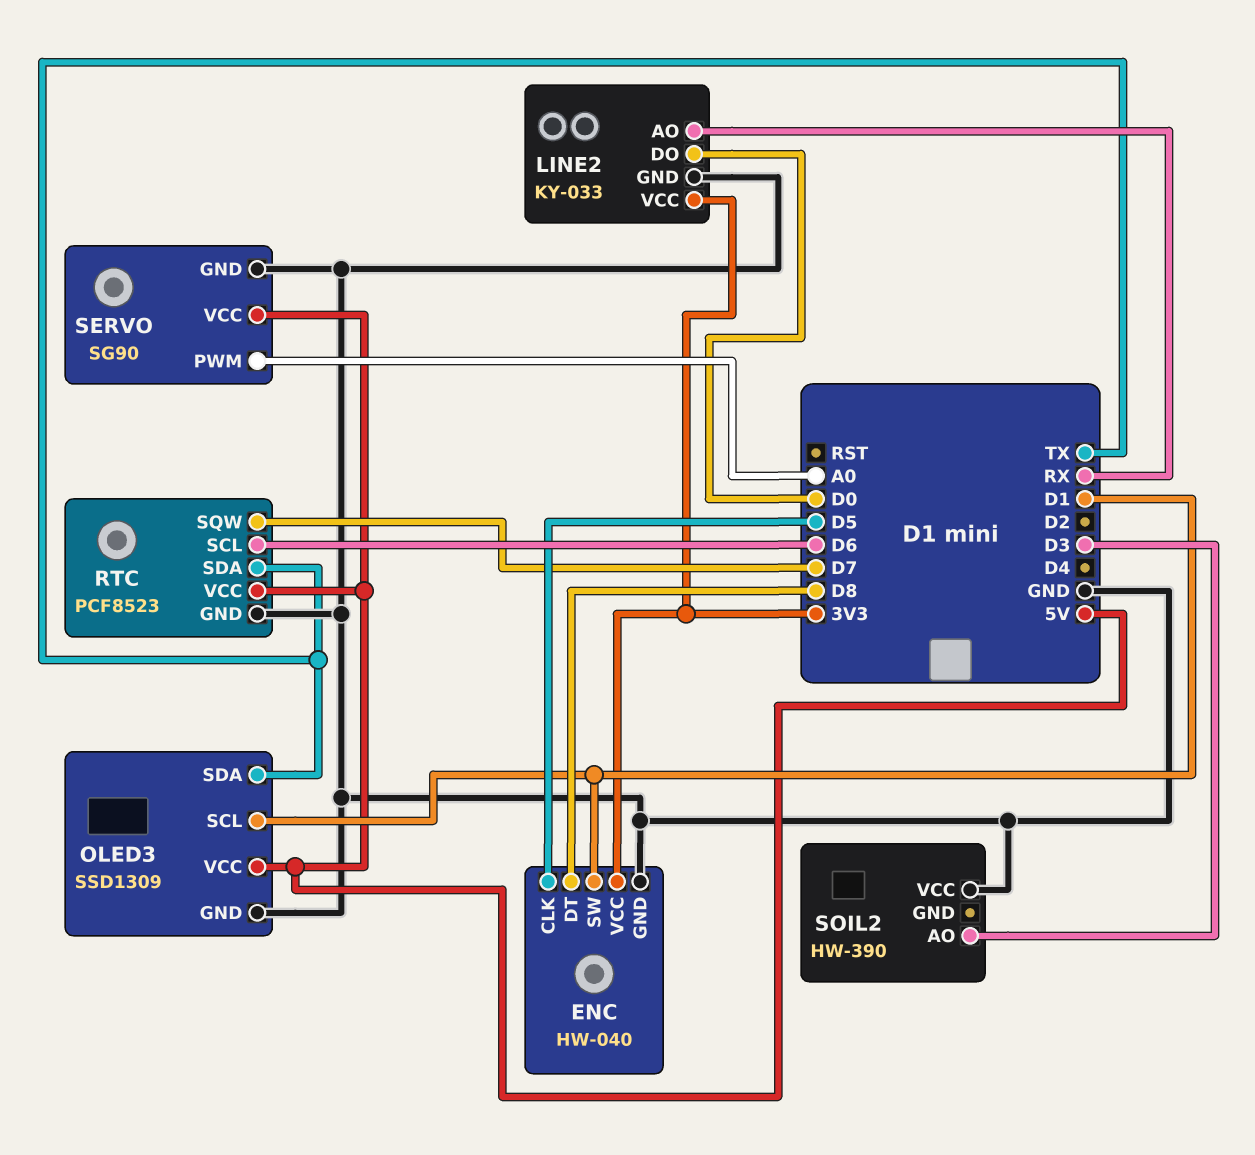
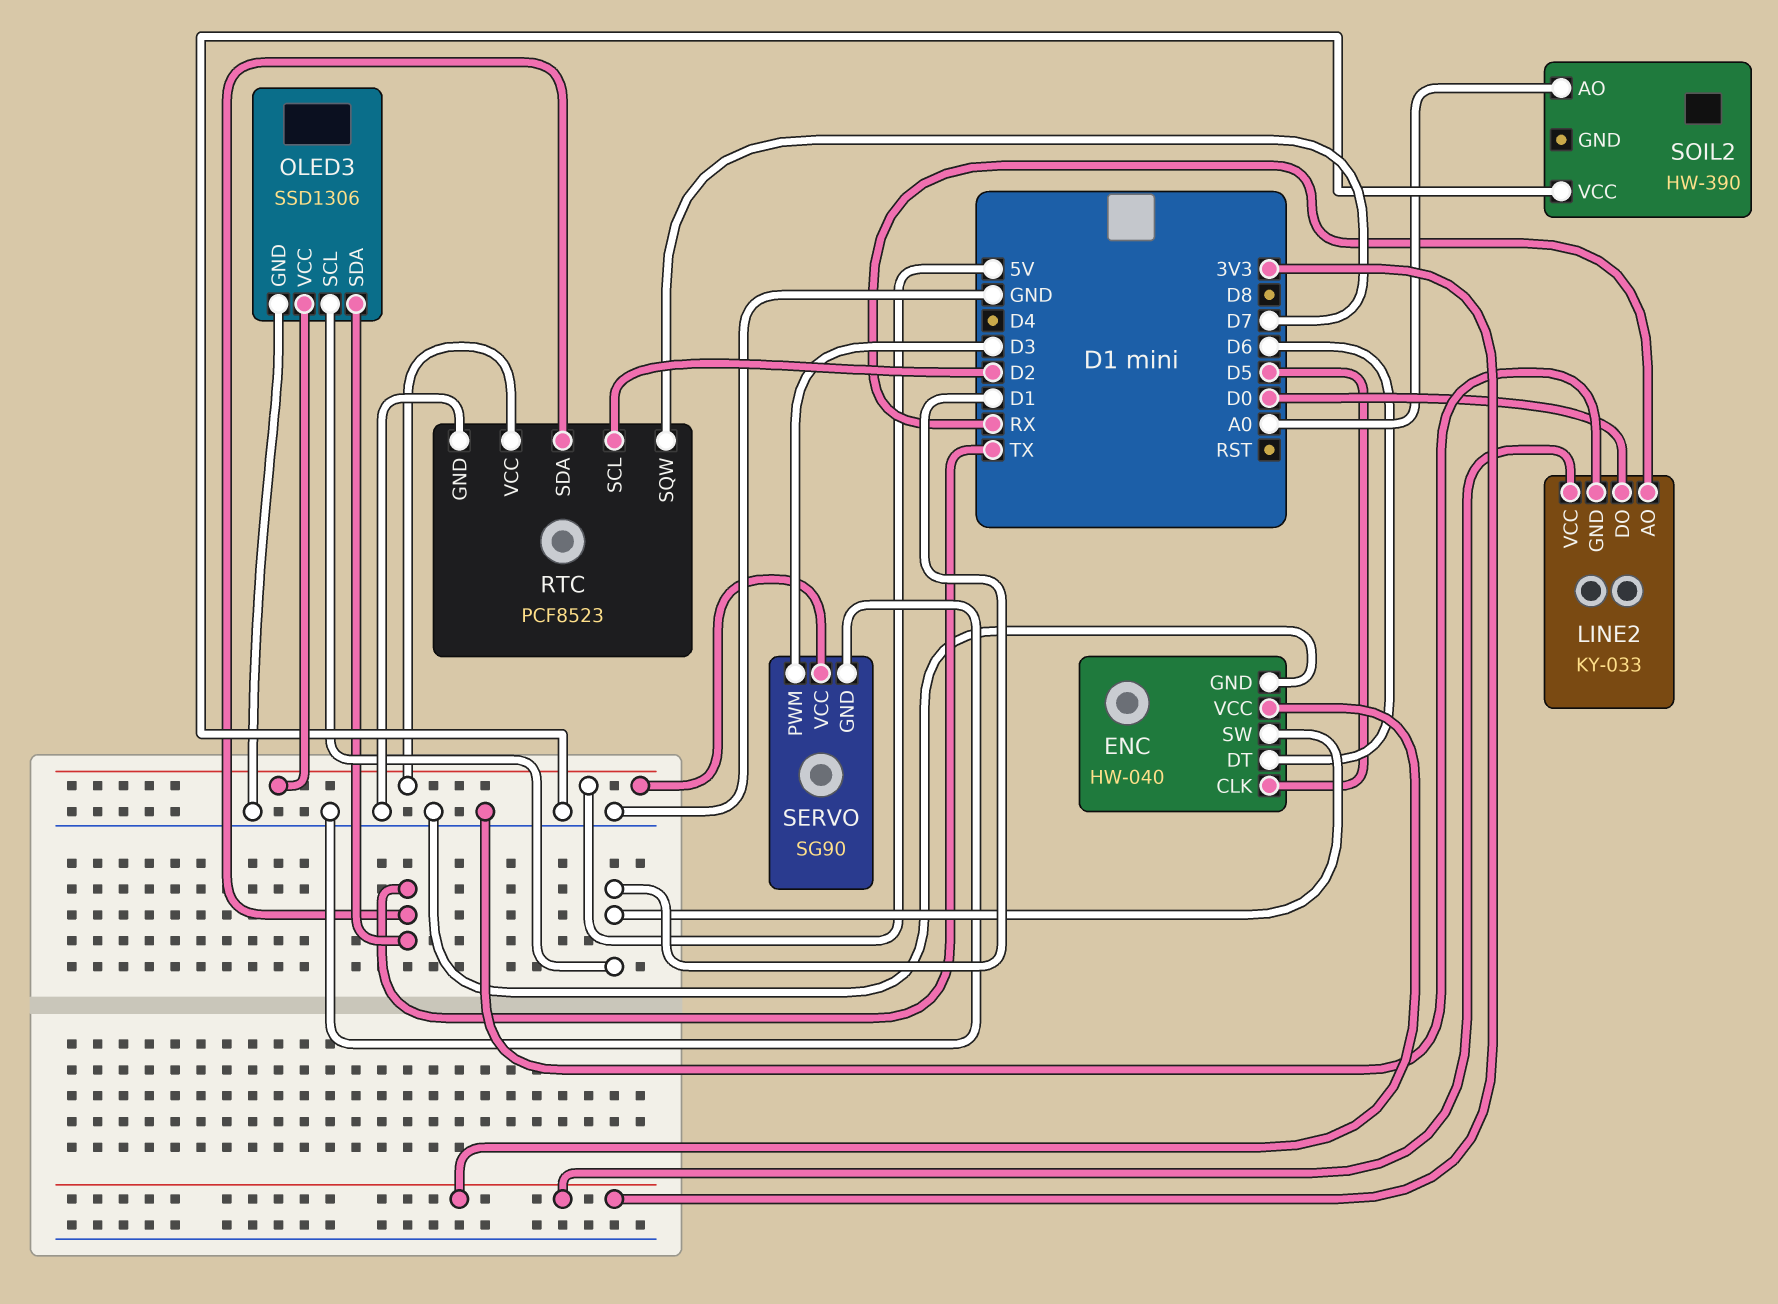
ENC pin DT: D8 -> D6
OLED3: SSD1309 -> SSD1306
RTC pin SCL: D6 -> D2
SERVO pin PWM: A0 -> D3
SOIL2 pin AO: D3 -> A0

